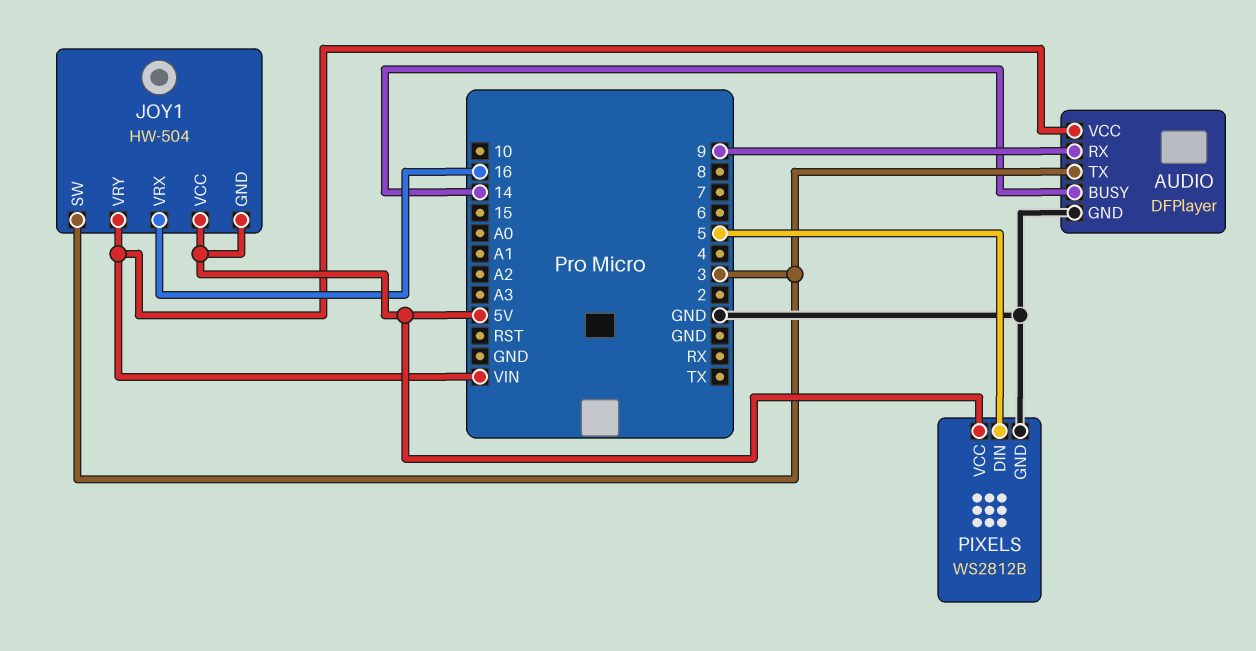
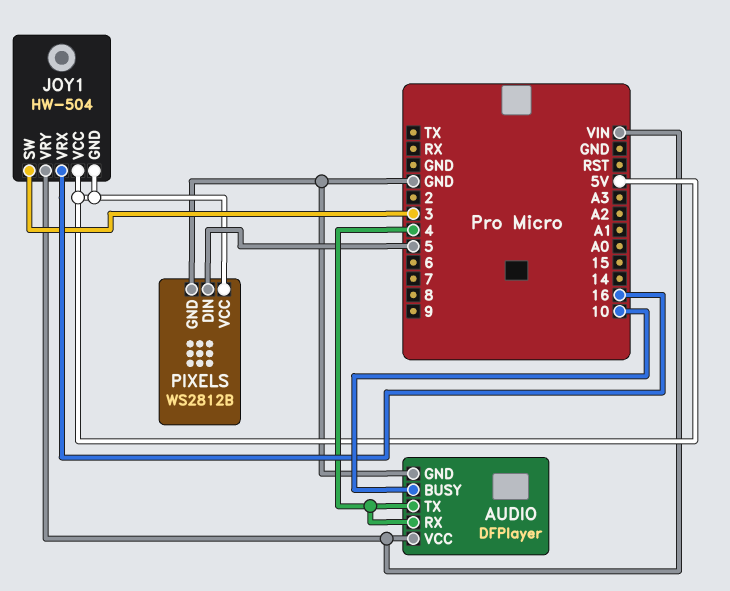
AUDIO pin BUSY: 14 -> 10
AUDIO pin RX: 9 -> 4
AUDIO pin TX: 3 -> 4

